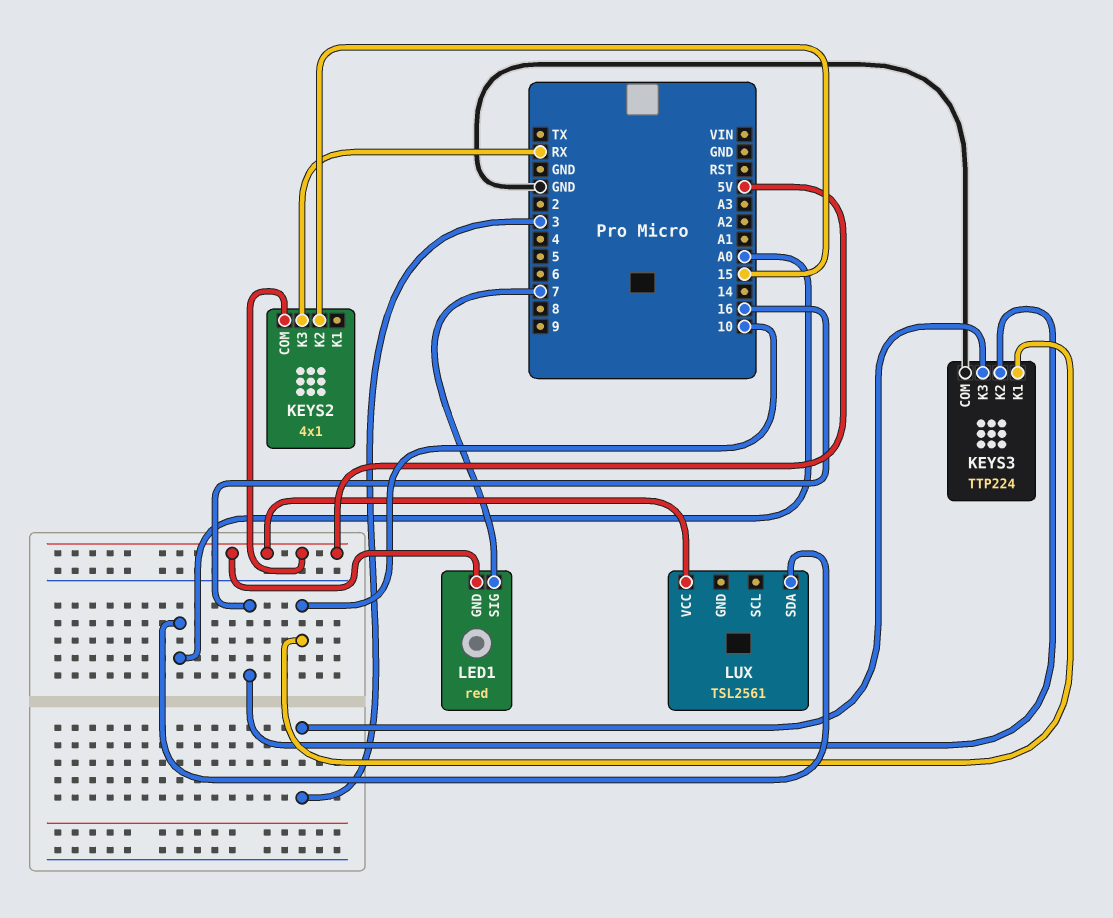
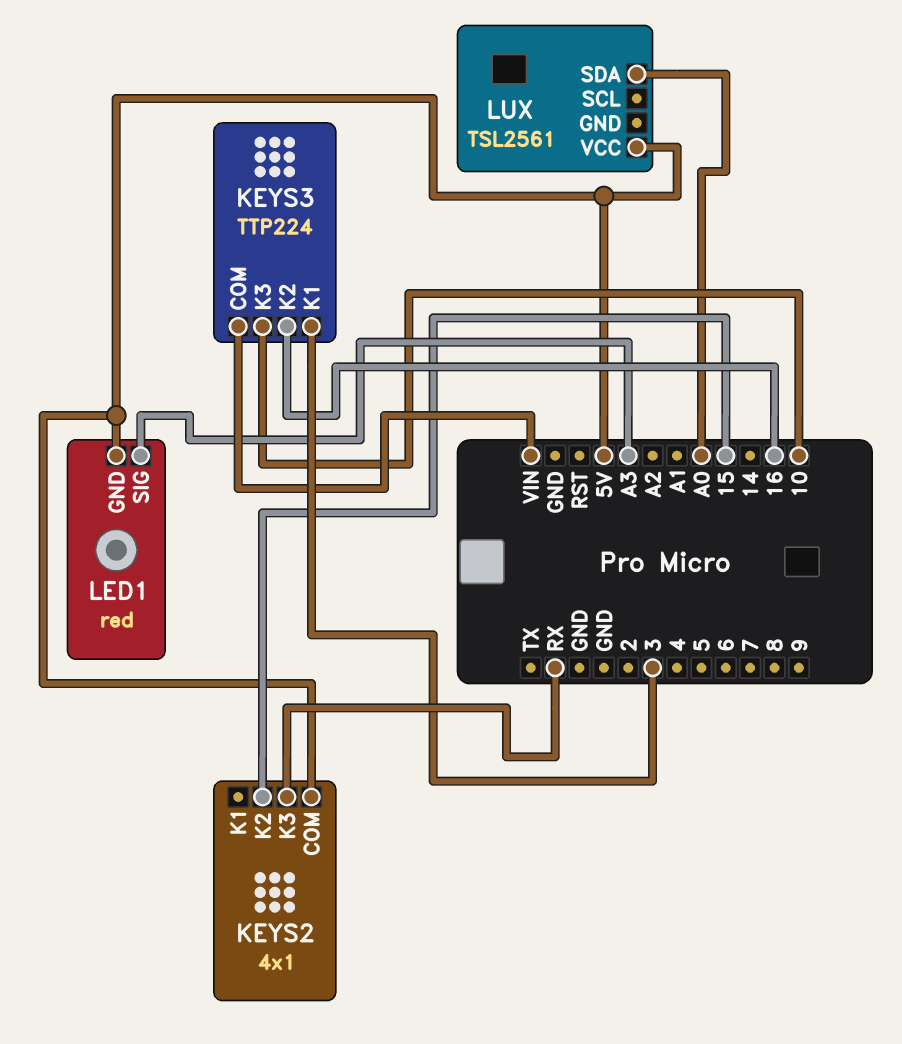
KEYS3 pin COM: GND -> VIN
KEYS3 pin K1: 10 -> 3
KEYS3 pin K3: 3 -> 10
LED1 pin SIG: 7 -> A3

